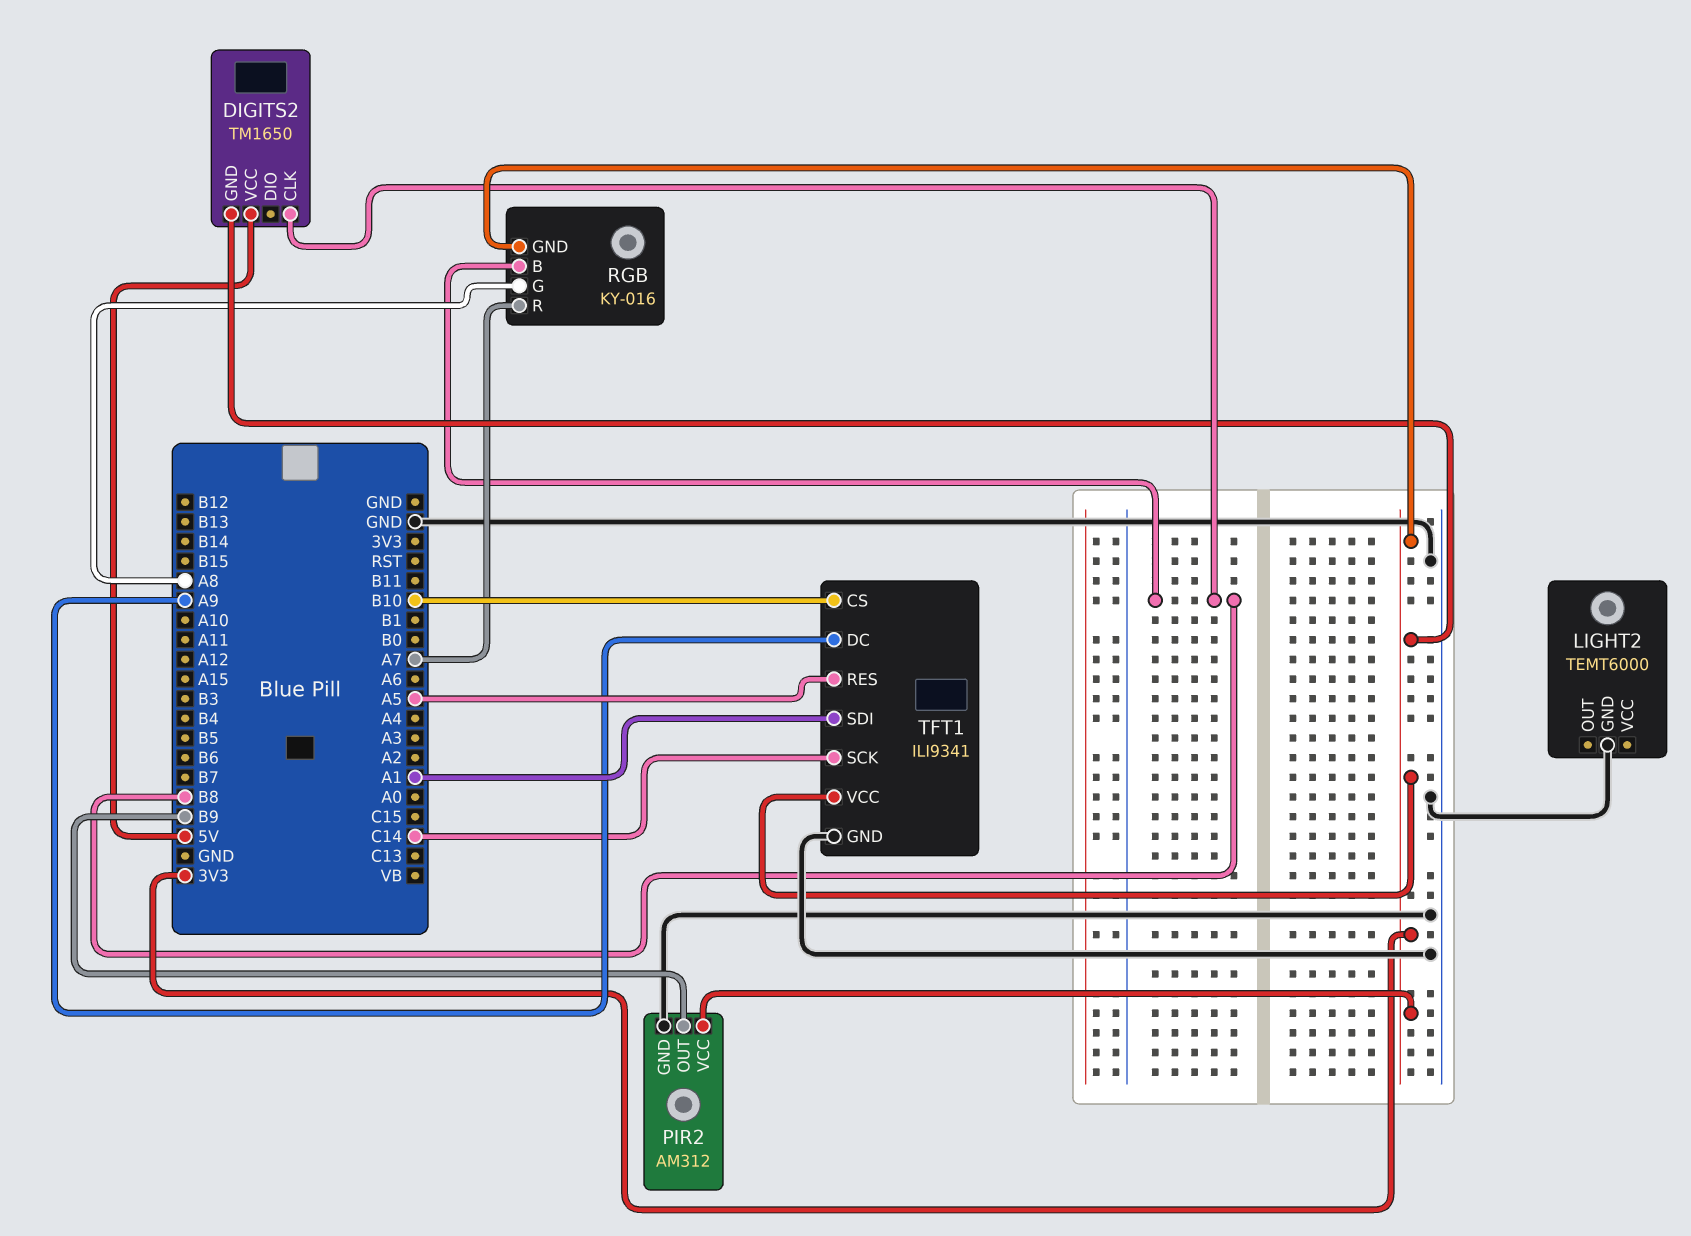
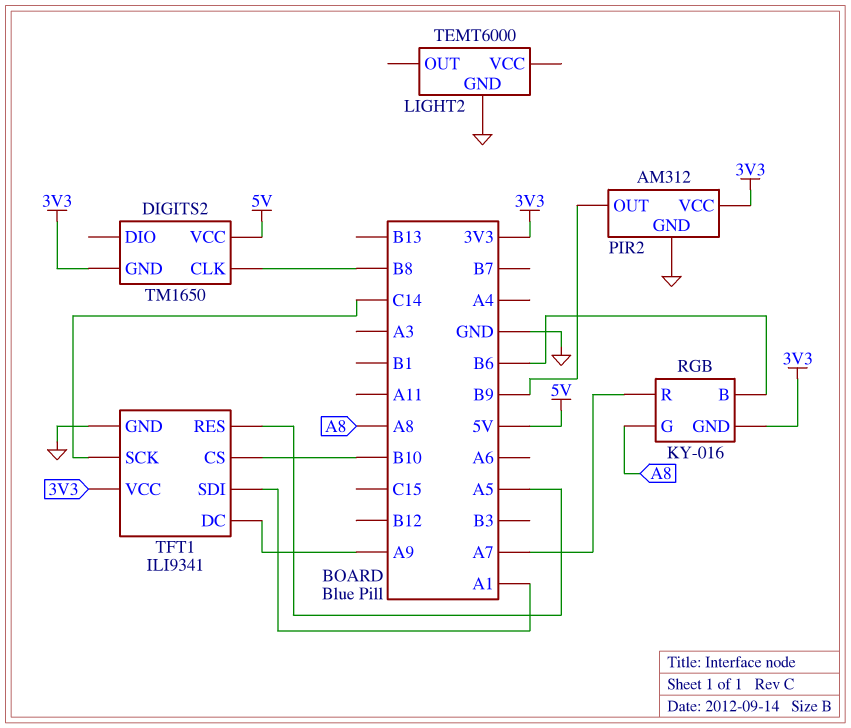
RGB pin B: B8 -> B6

